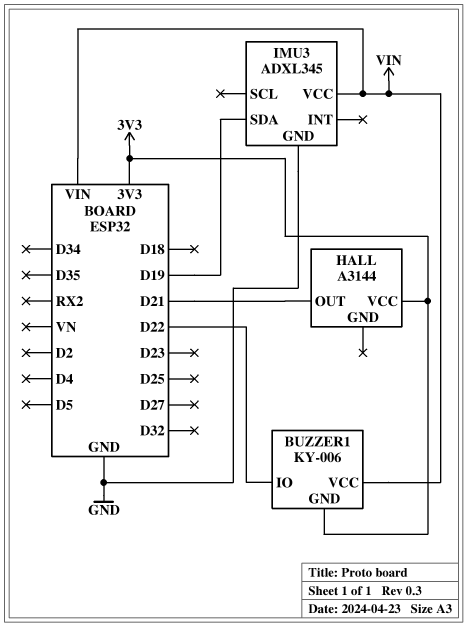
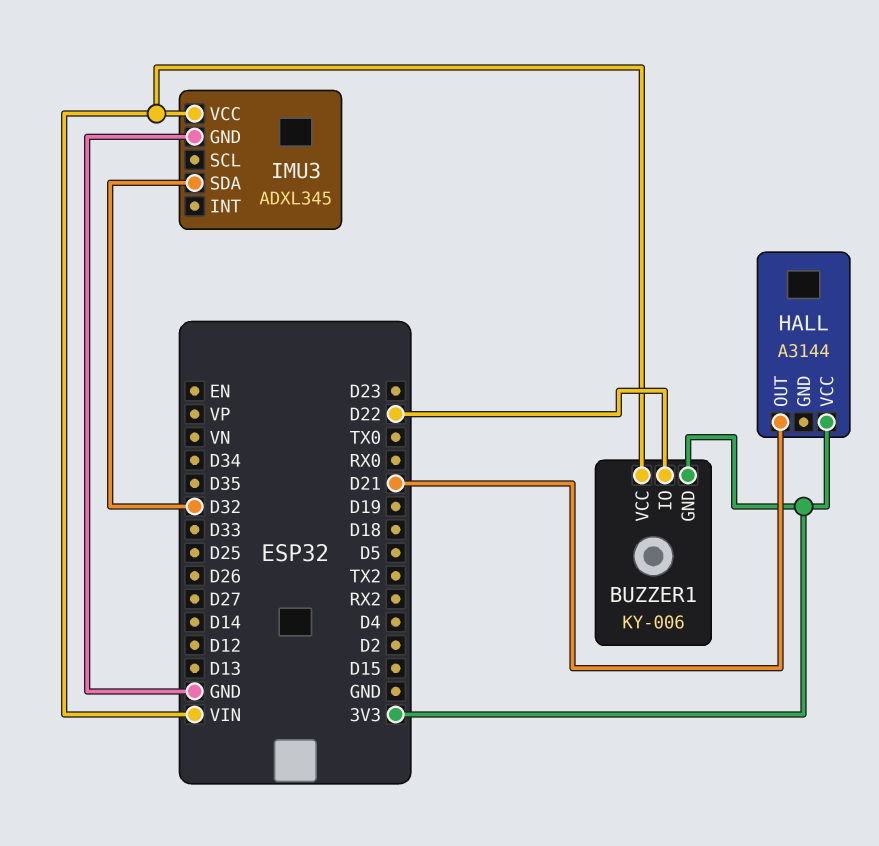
IMU3 pin SDA: D19 -> D32

